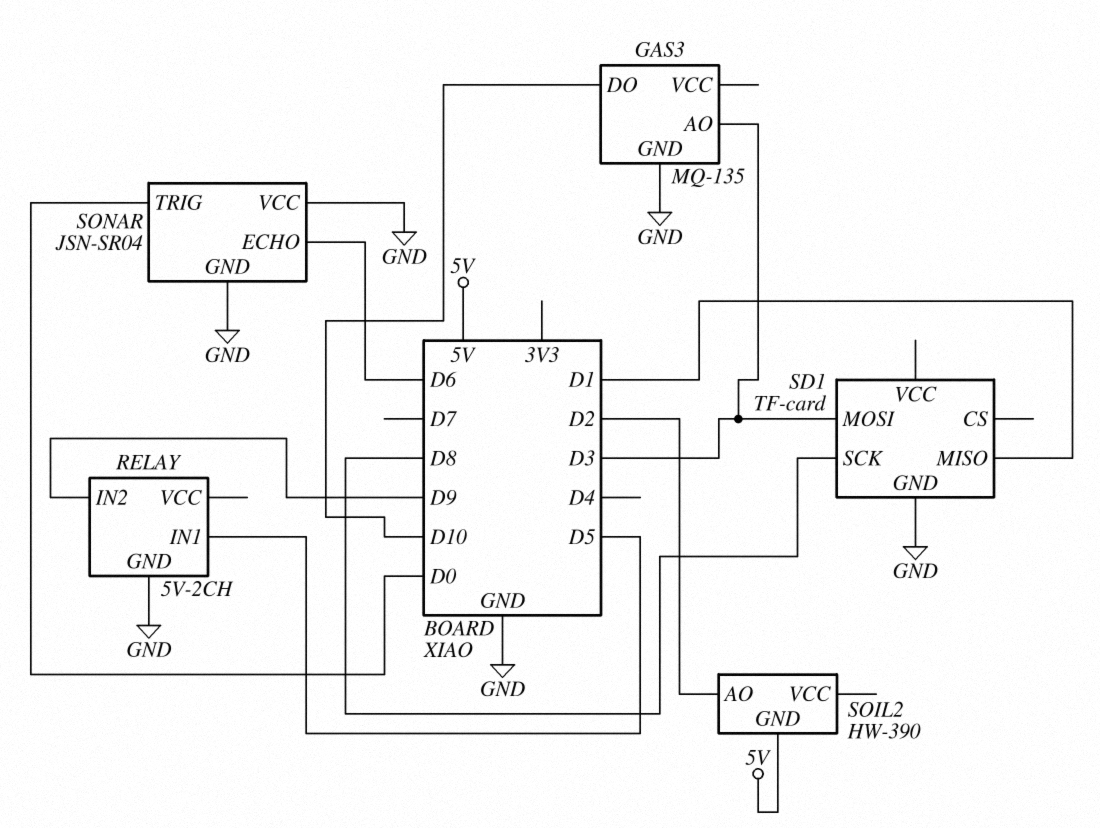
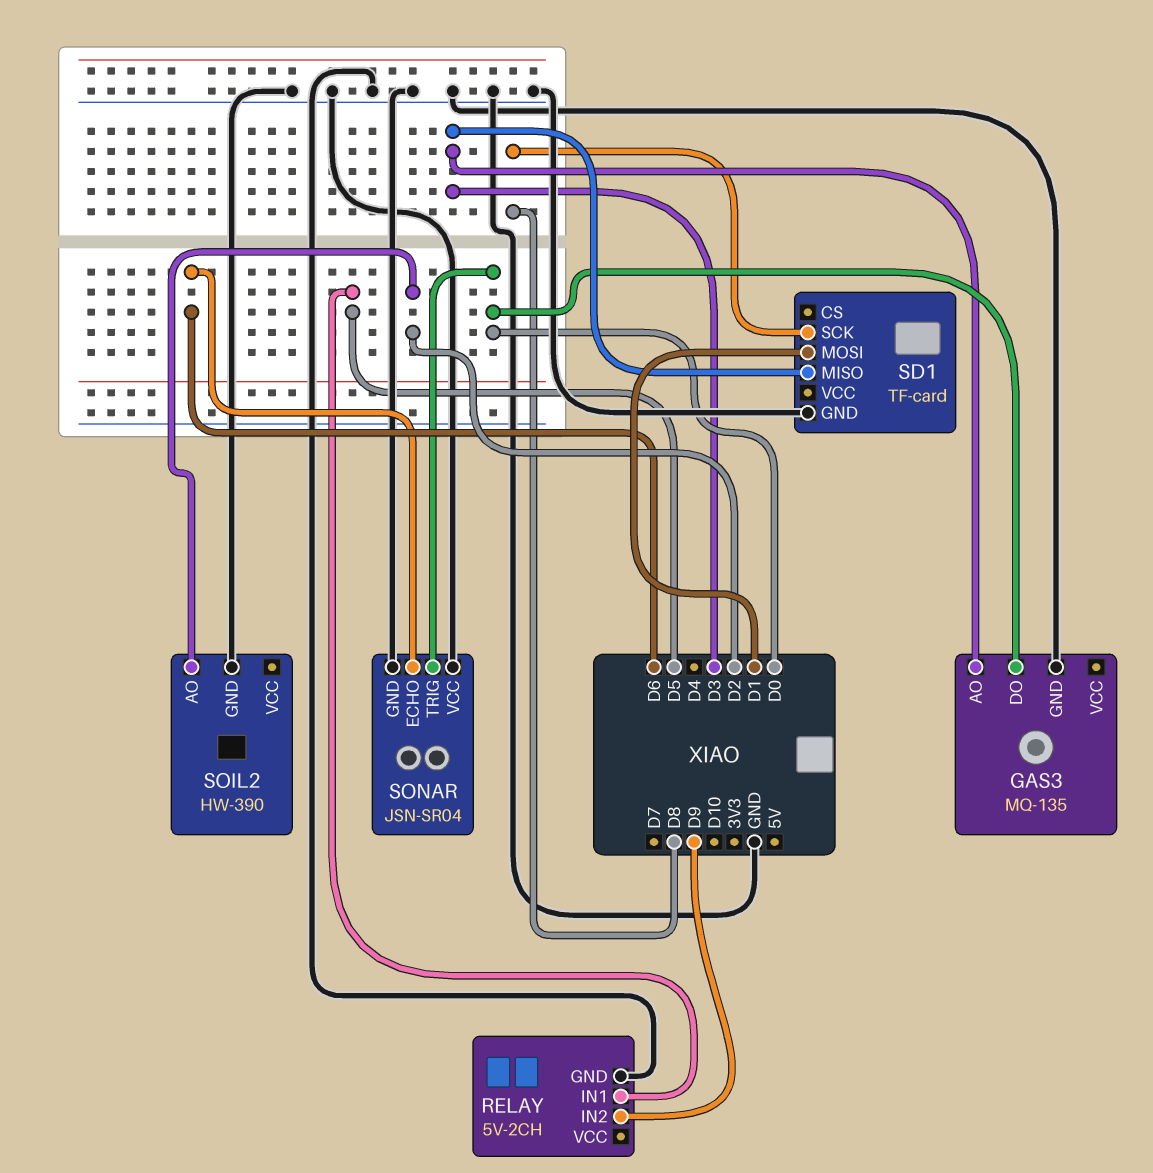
GAS3 pin DO: D10 -> D0
SD1 pin MISO: D1 -> D3
SD1 pin MOSI: D3 -> D1
SOIL2 pin GND: 5V -> GND

